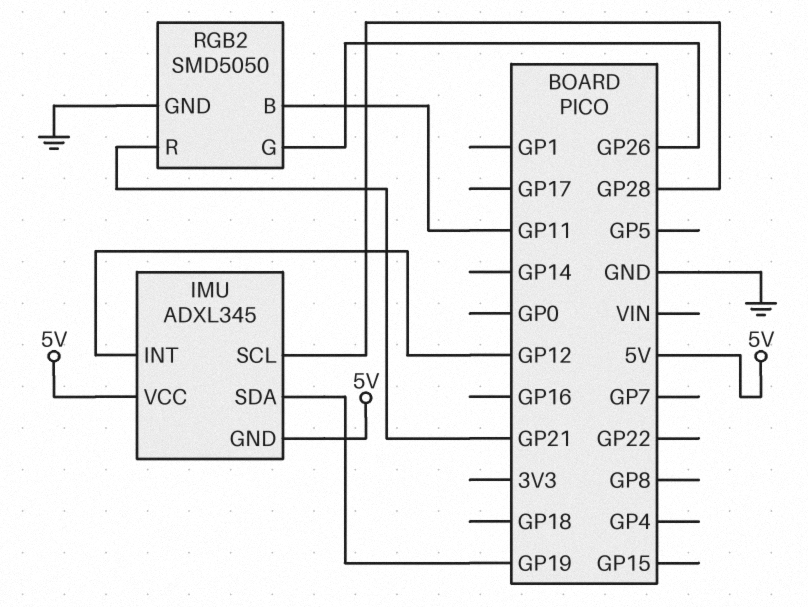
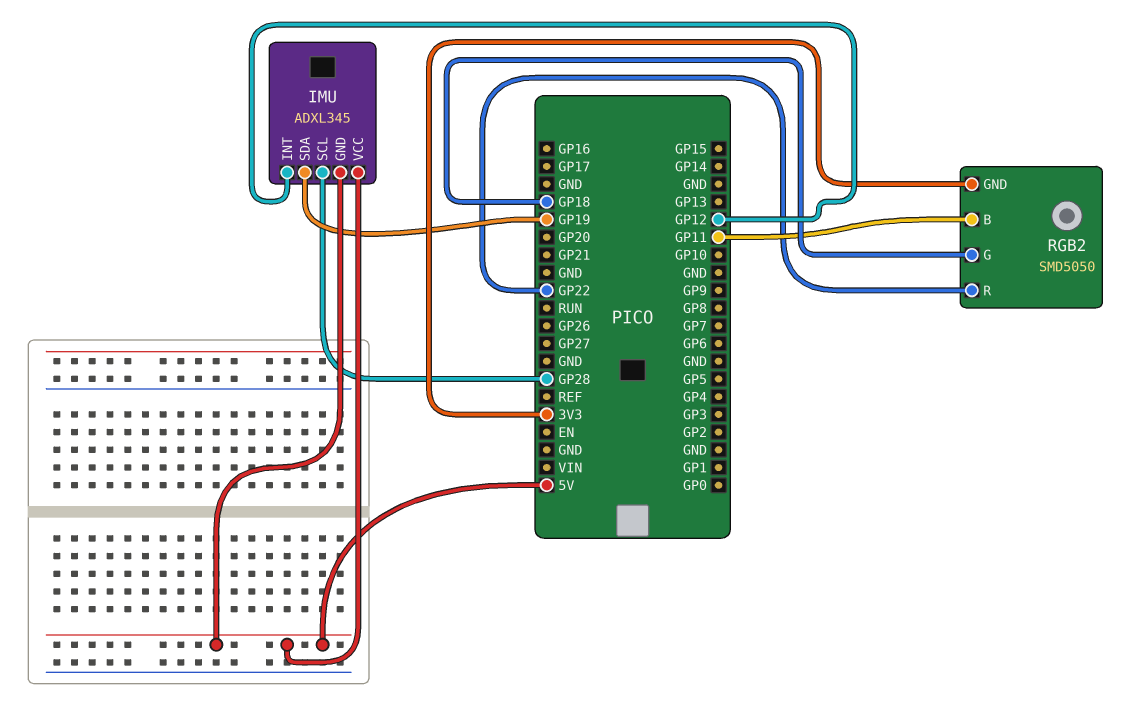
RGB2 pin G: GP26 -> GP18
RGB2 pin GND: GND -> 3V3
RGB2 pin R: GP21 -> GP22

